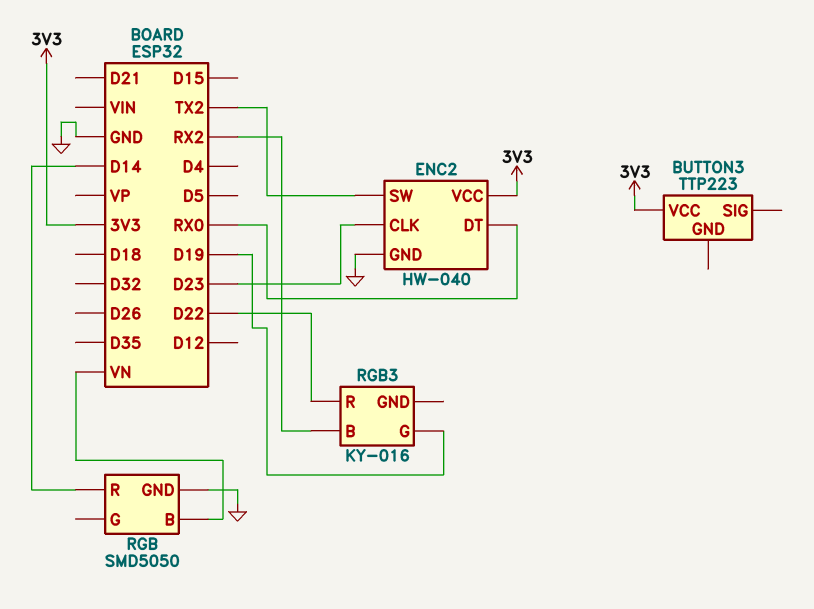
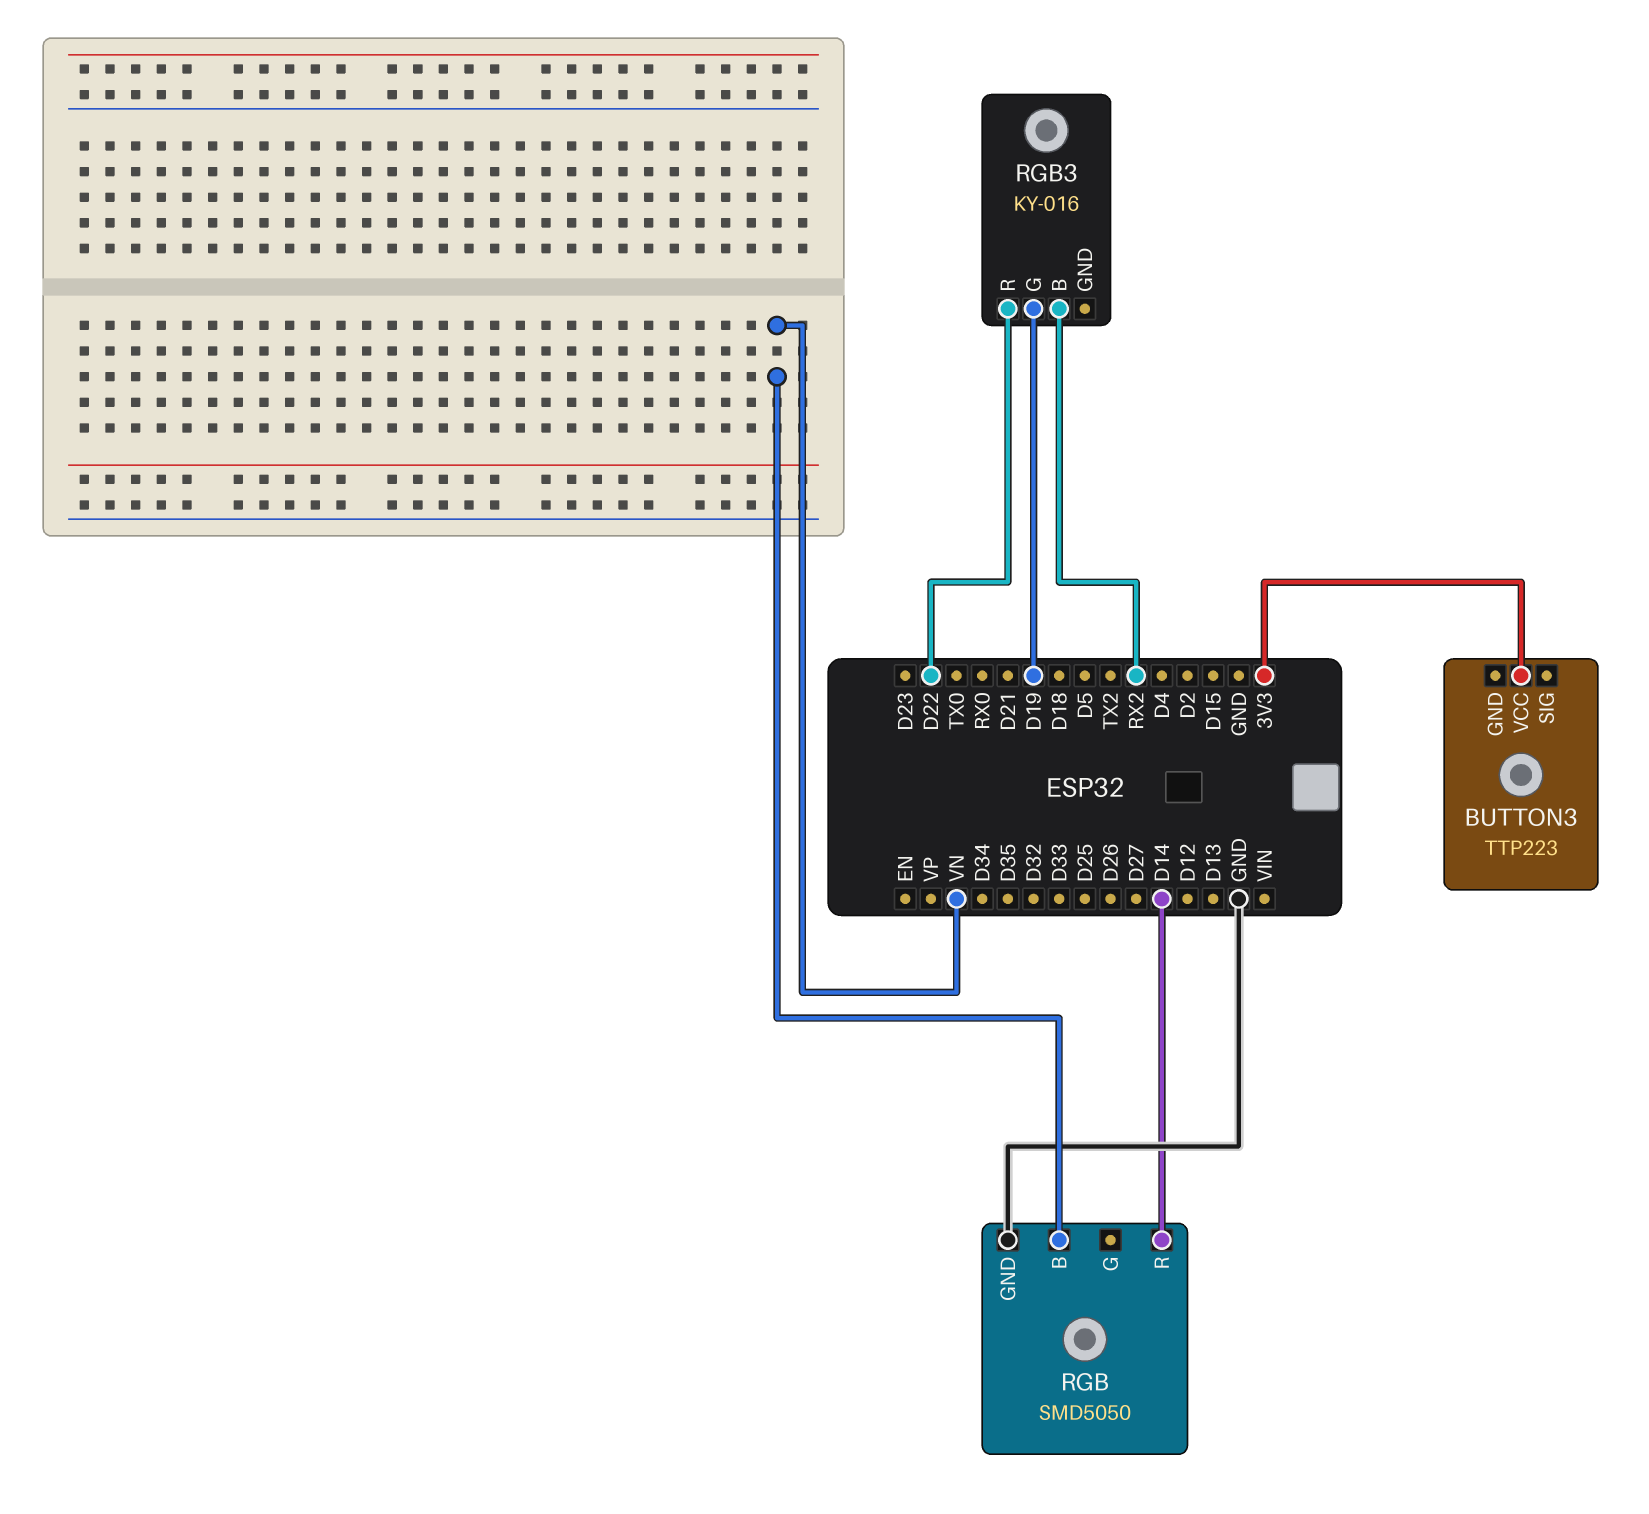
ENC2: HW-040 -> none
ENC2 pin CLK: D23 -> none
ENC2 pin DT: RX0 -> none
ENC2 pin GND: GND -> none
ENC2 pin SW: TX2 -> none
ENC2 pin VCC: 3V3 -> none

